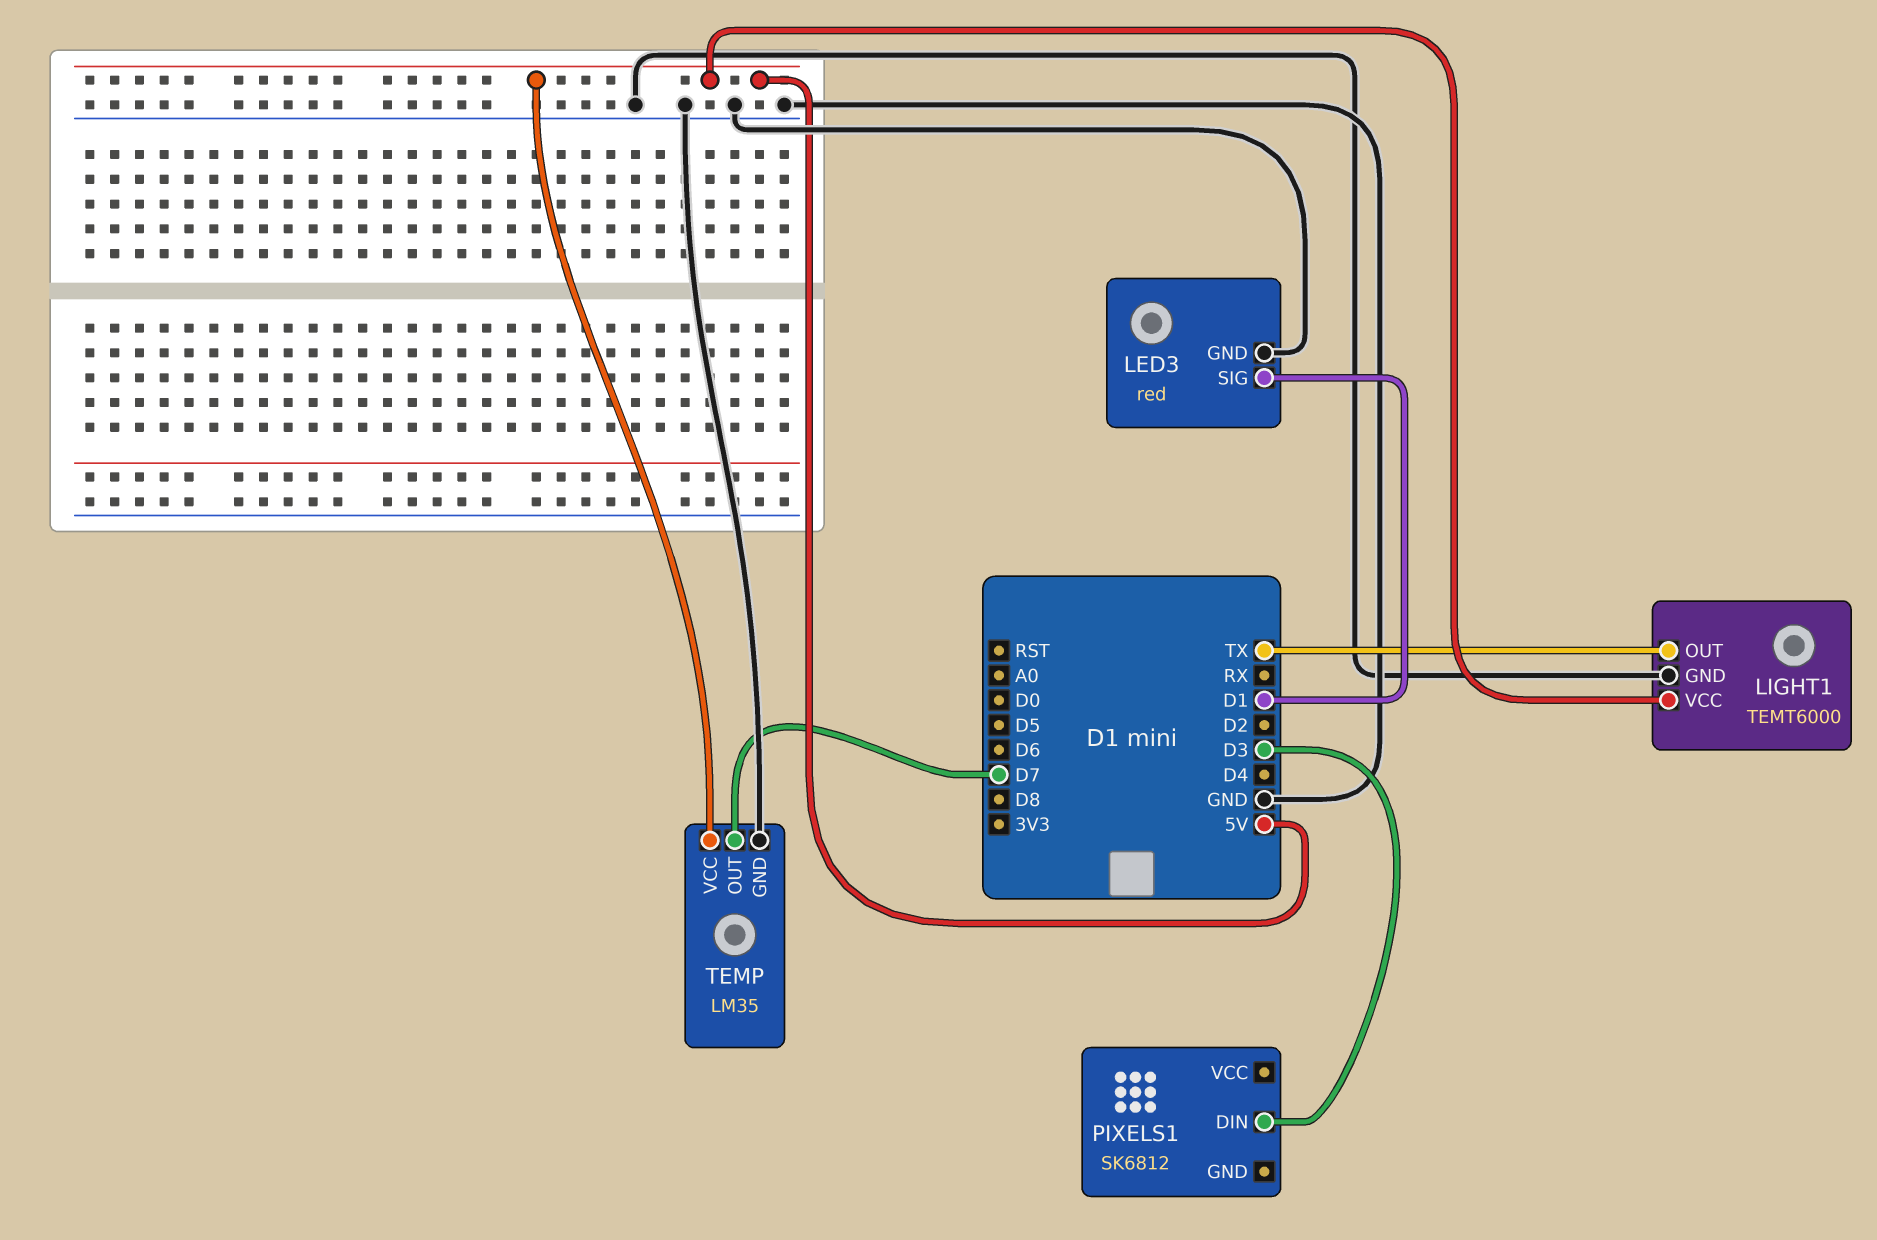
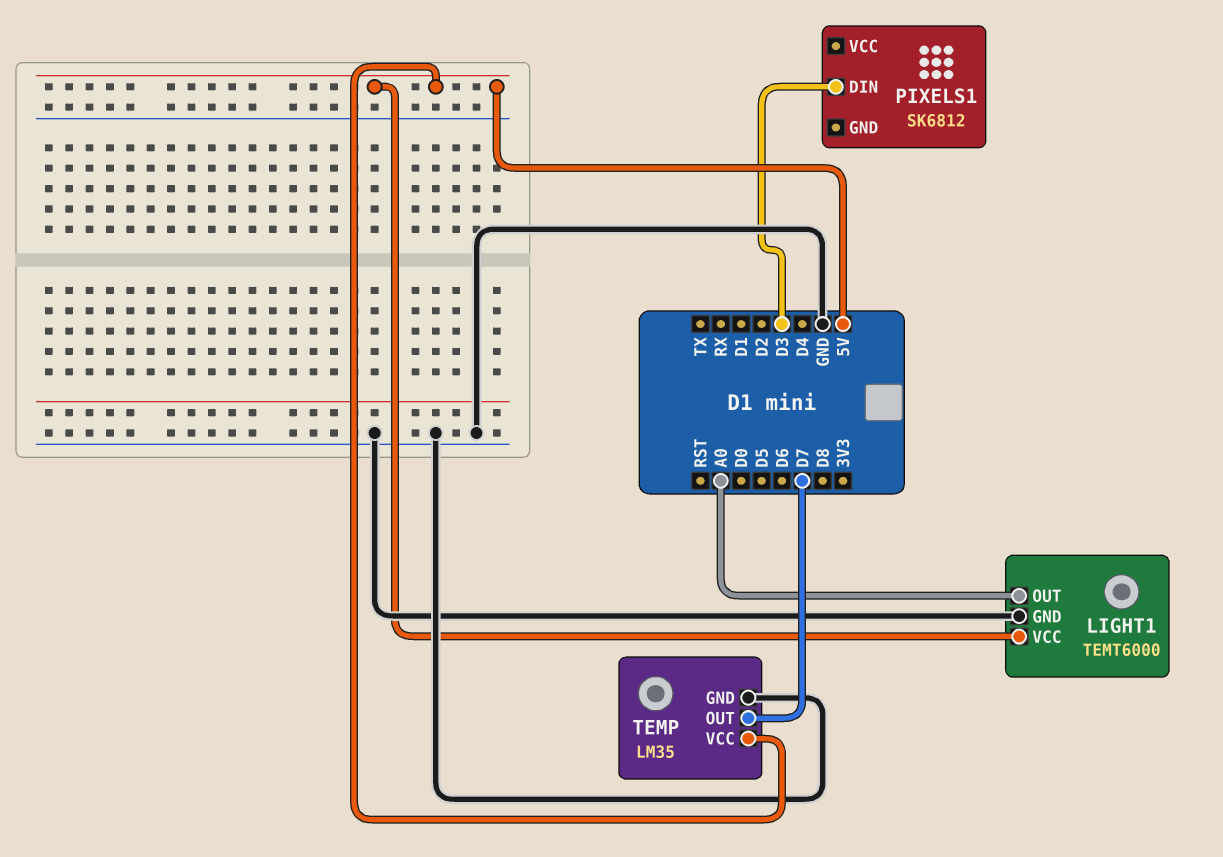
LED3: red -> none
LED3 pin GND: GND -> none
LED3 pin SIG: D1 -> none
LIGHT1 pin OUT: TX -> A0

